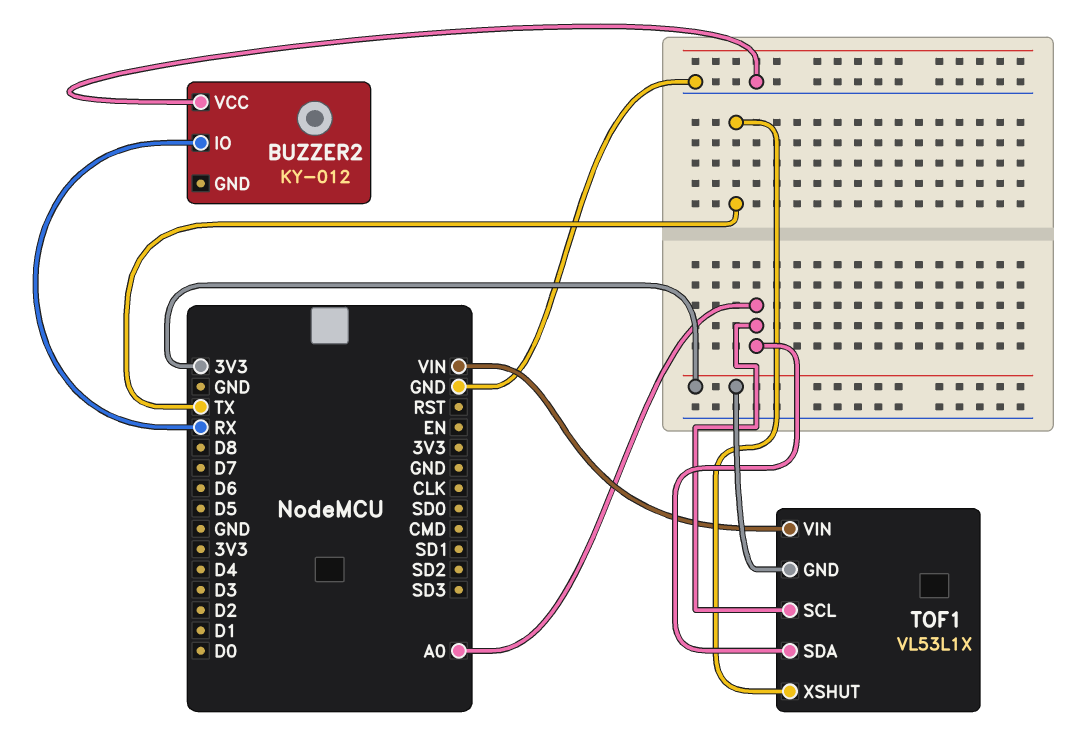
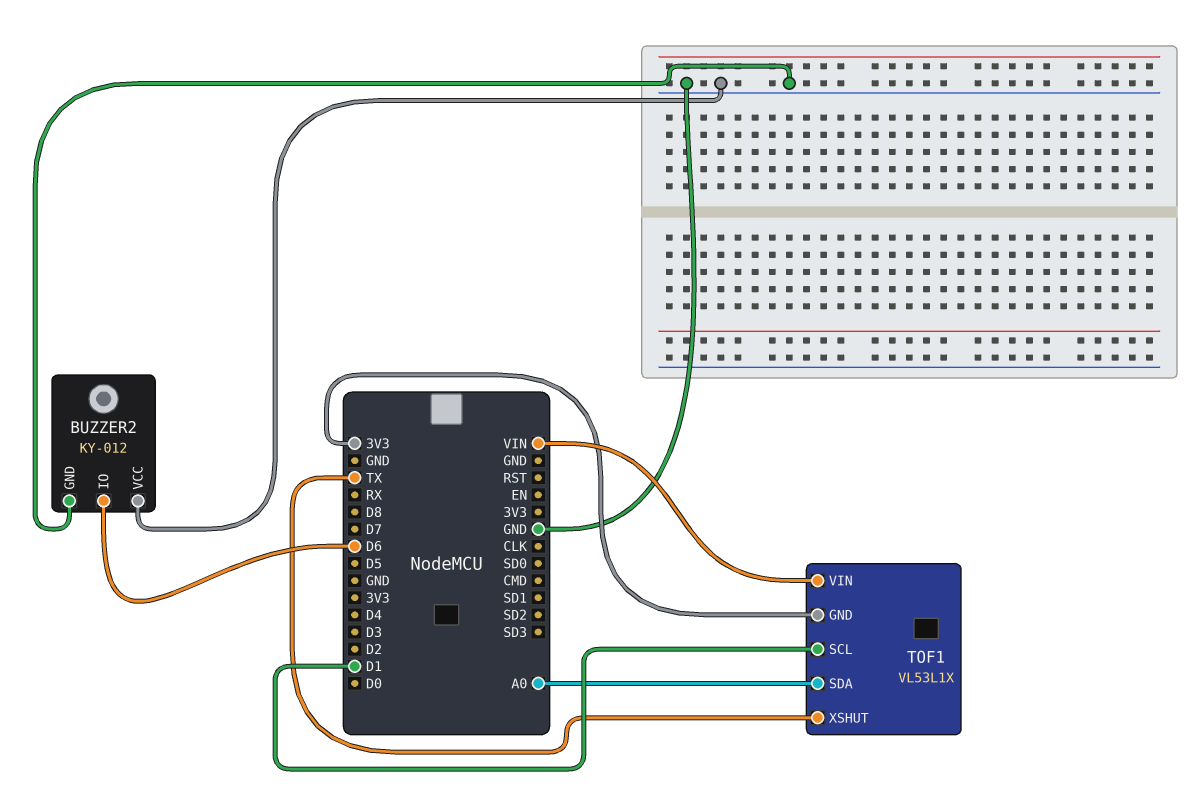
BUZZER2 pin GND: none -> GND
BUZZER2 pin IO: RX -> D6
TOF1 pin SCL: A0 -> D1

